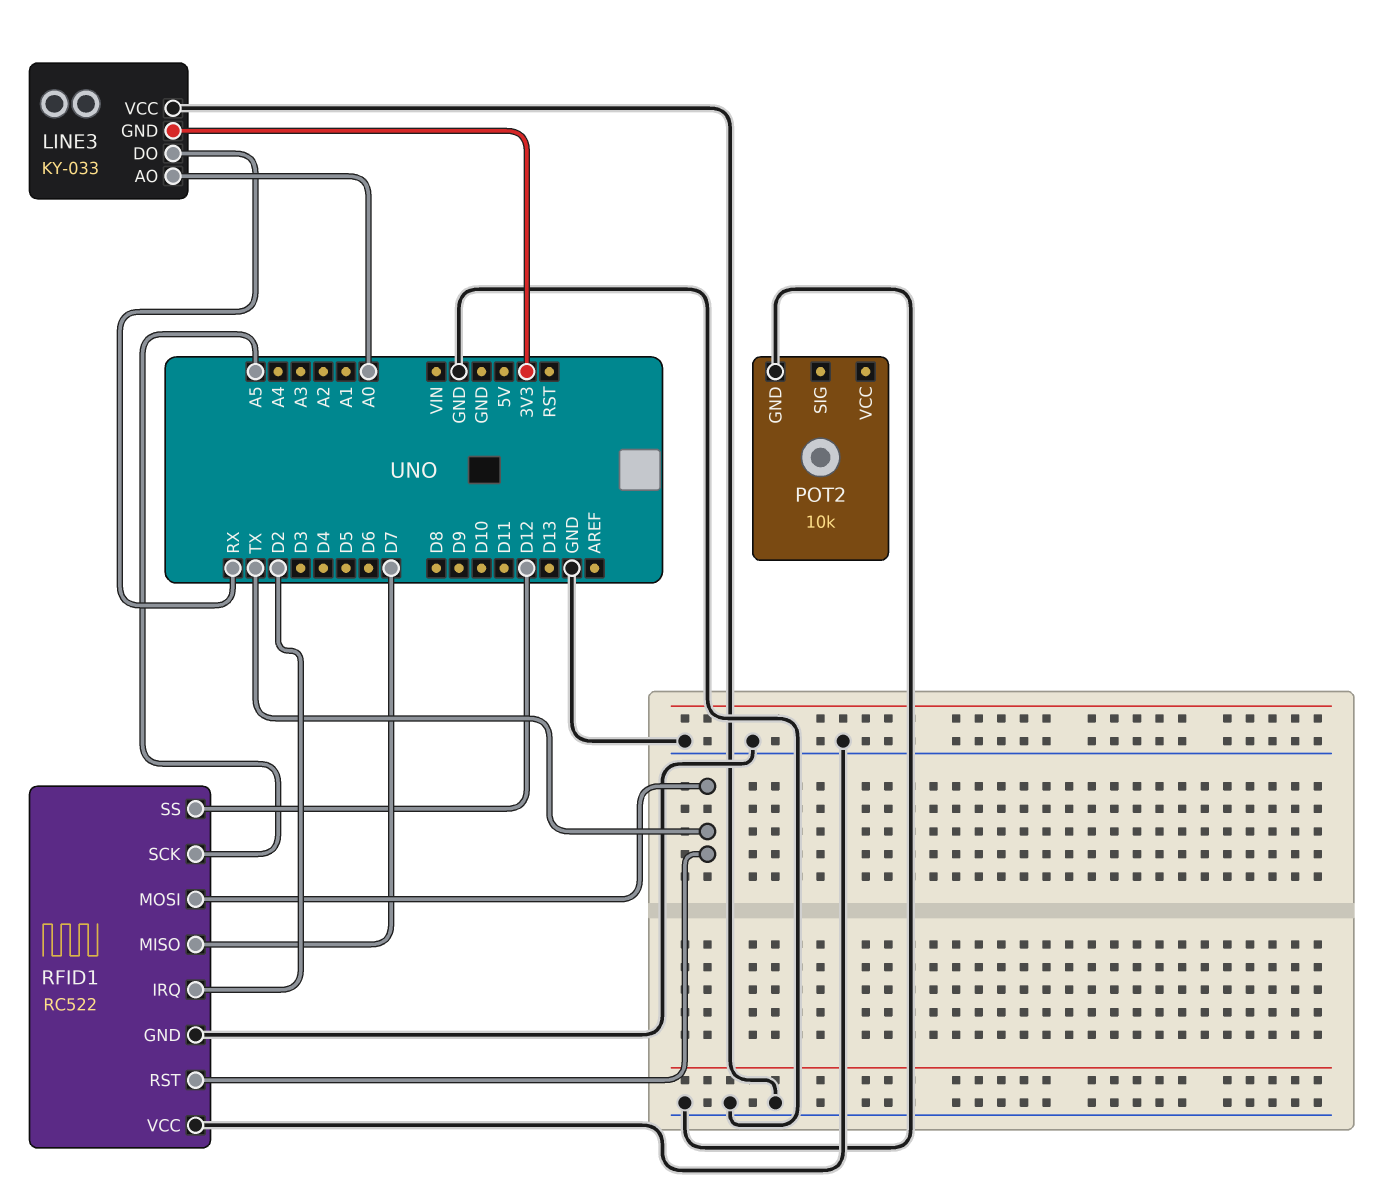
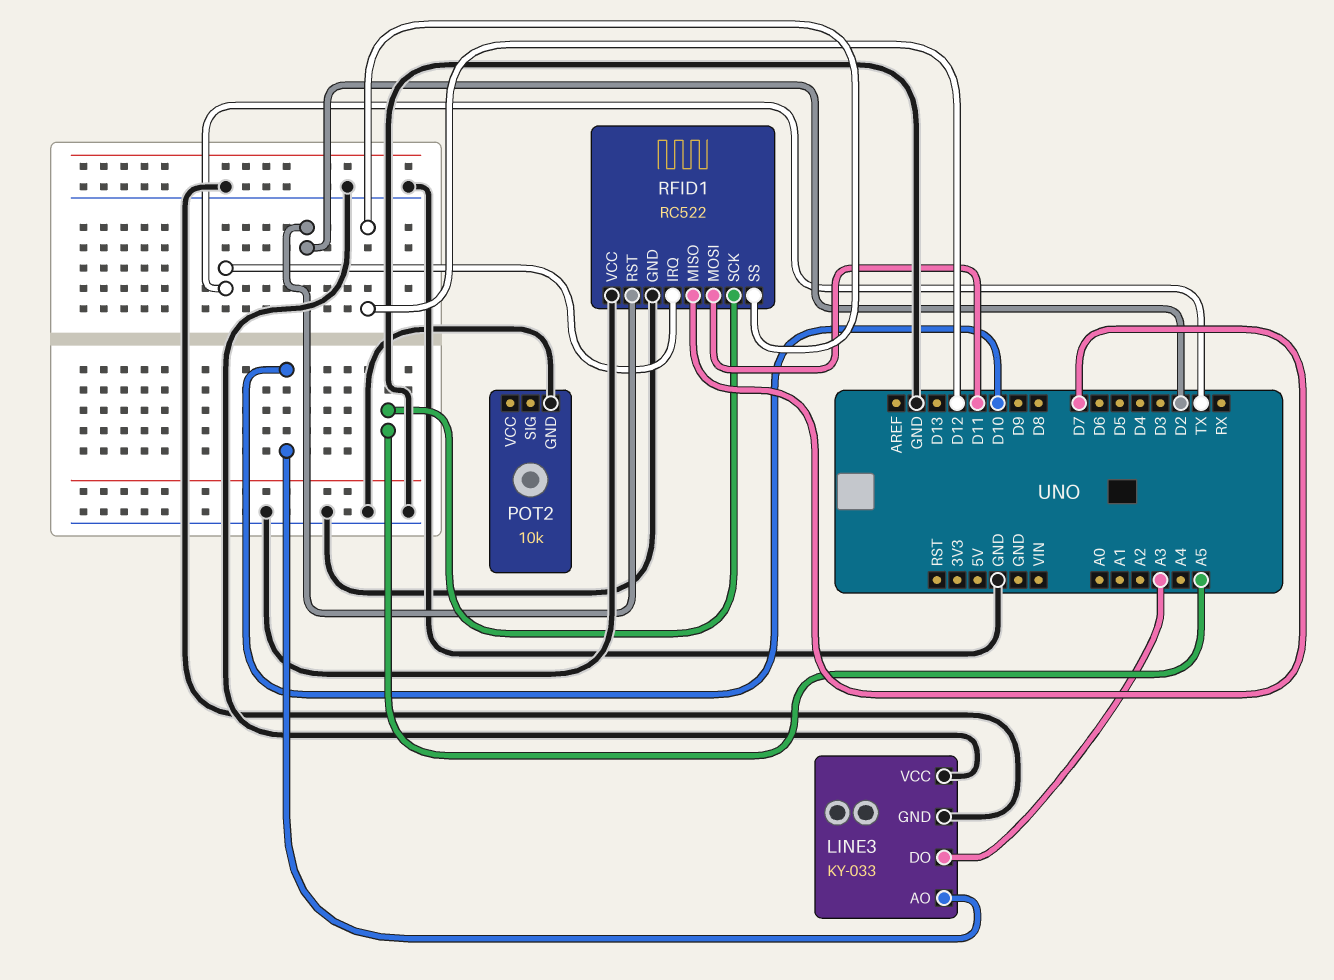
LINE3 pin AO: A0 -> D10
LINE3 pin DO: RX -> A3
LINE3 pin GND: 3V3 -> GND
RFID1 pin IRQ: D2 -> TX
RFID1 pin MOSI: TX -> D11
RFID1 pin RST: TX -> D2

